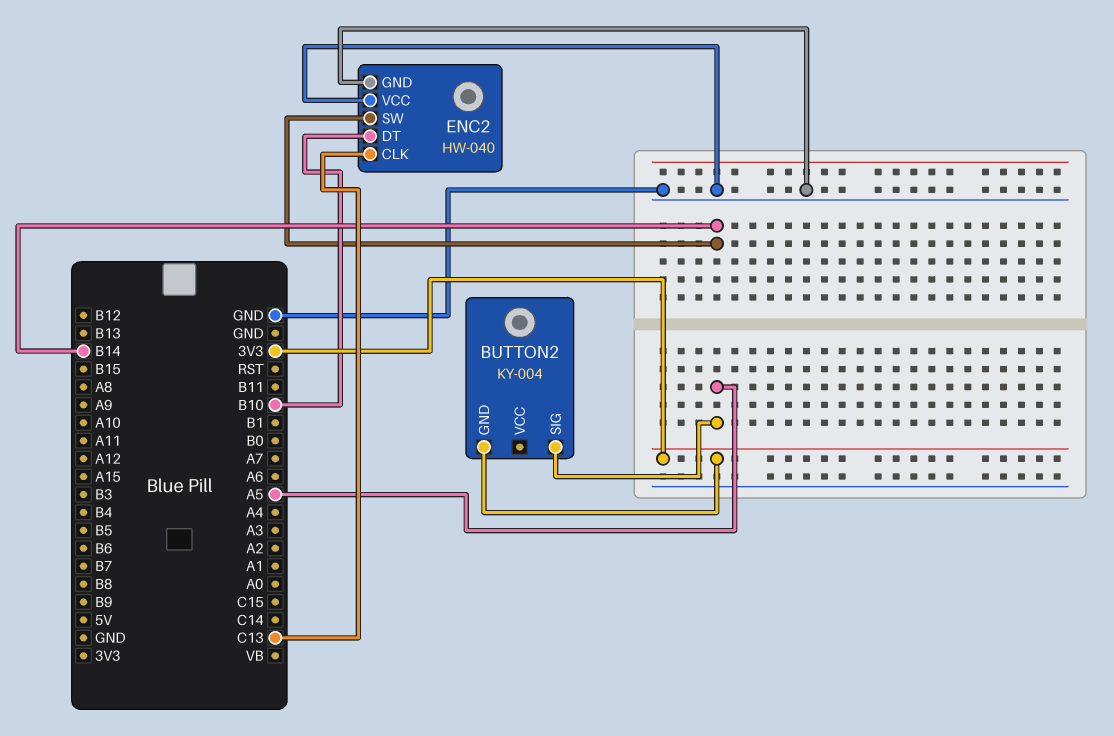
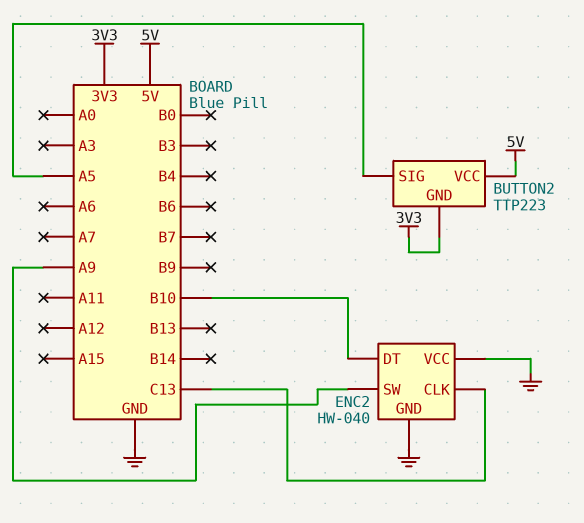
BUTTON2: KY-004 -> TTP223
BUTTON2 pin VCC: none -> 5V
ENC2 pin SW: B14 -> A9

